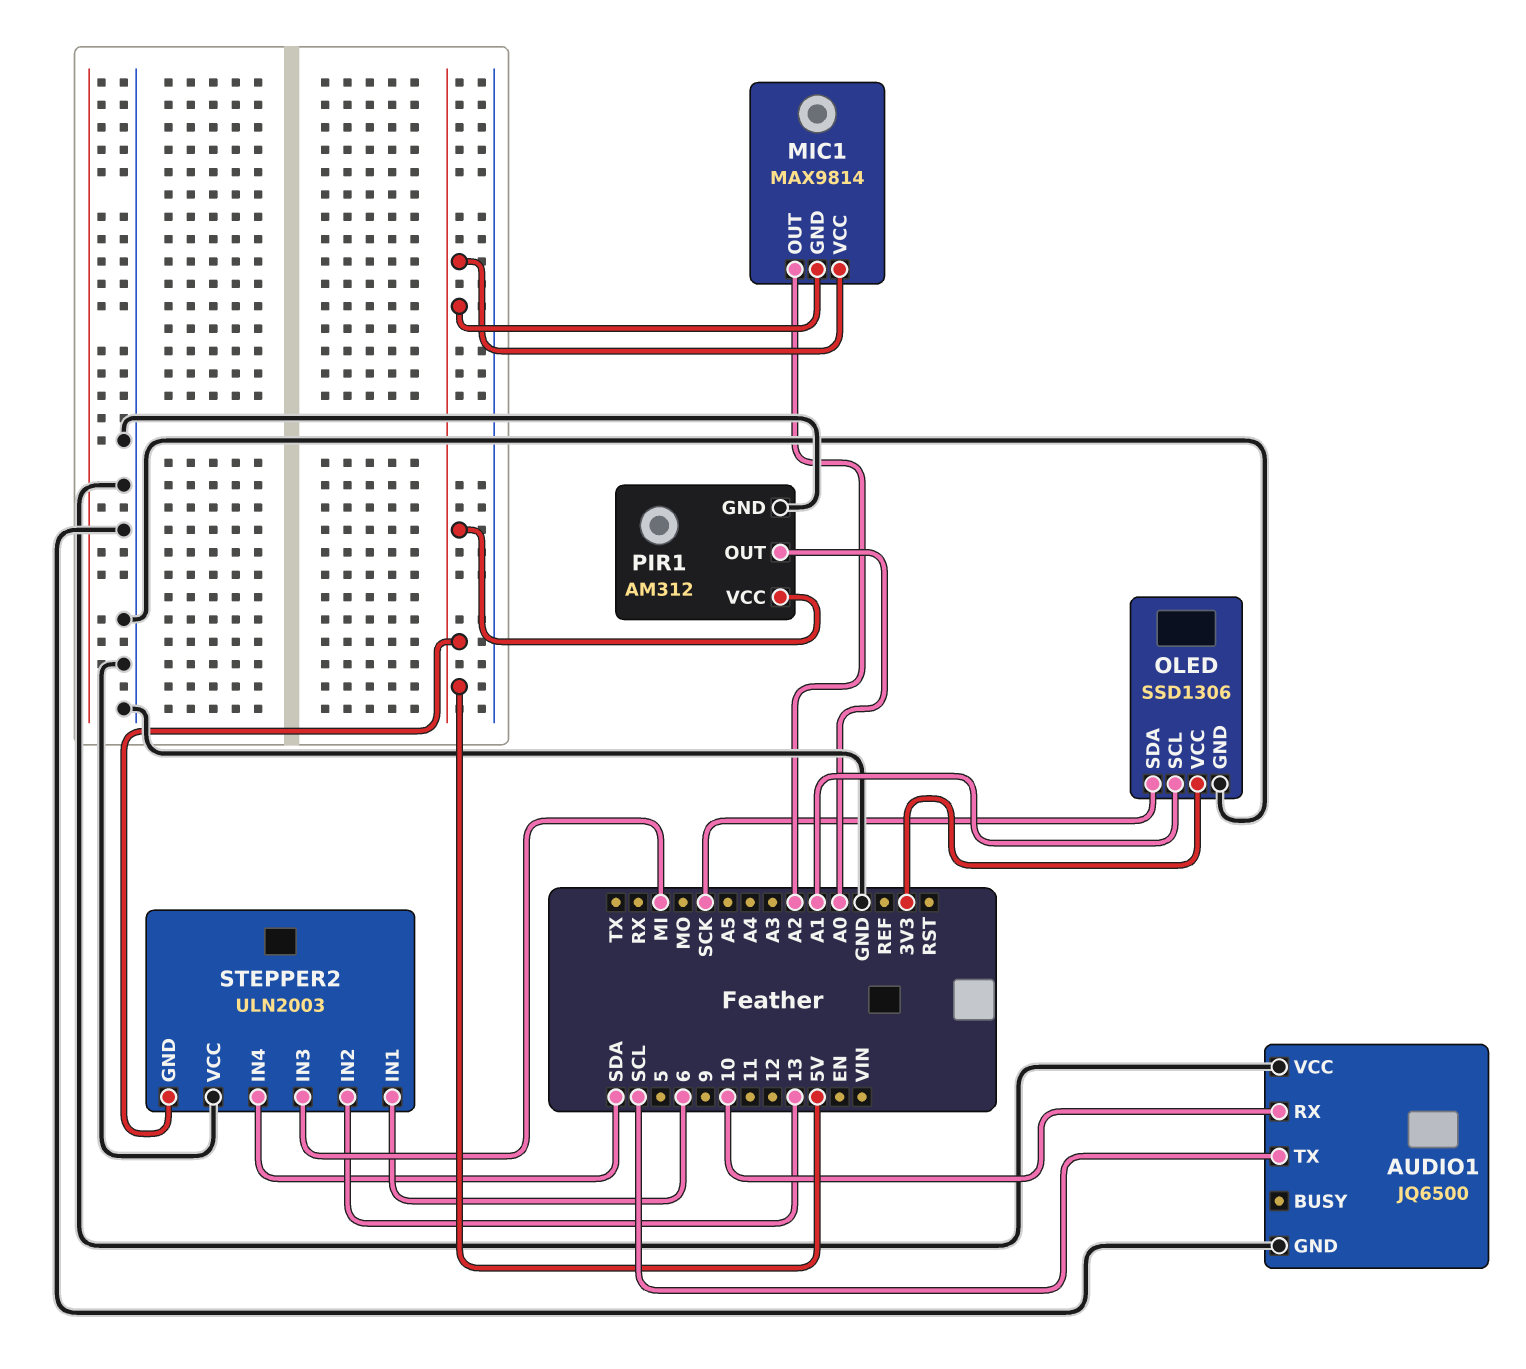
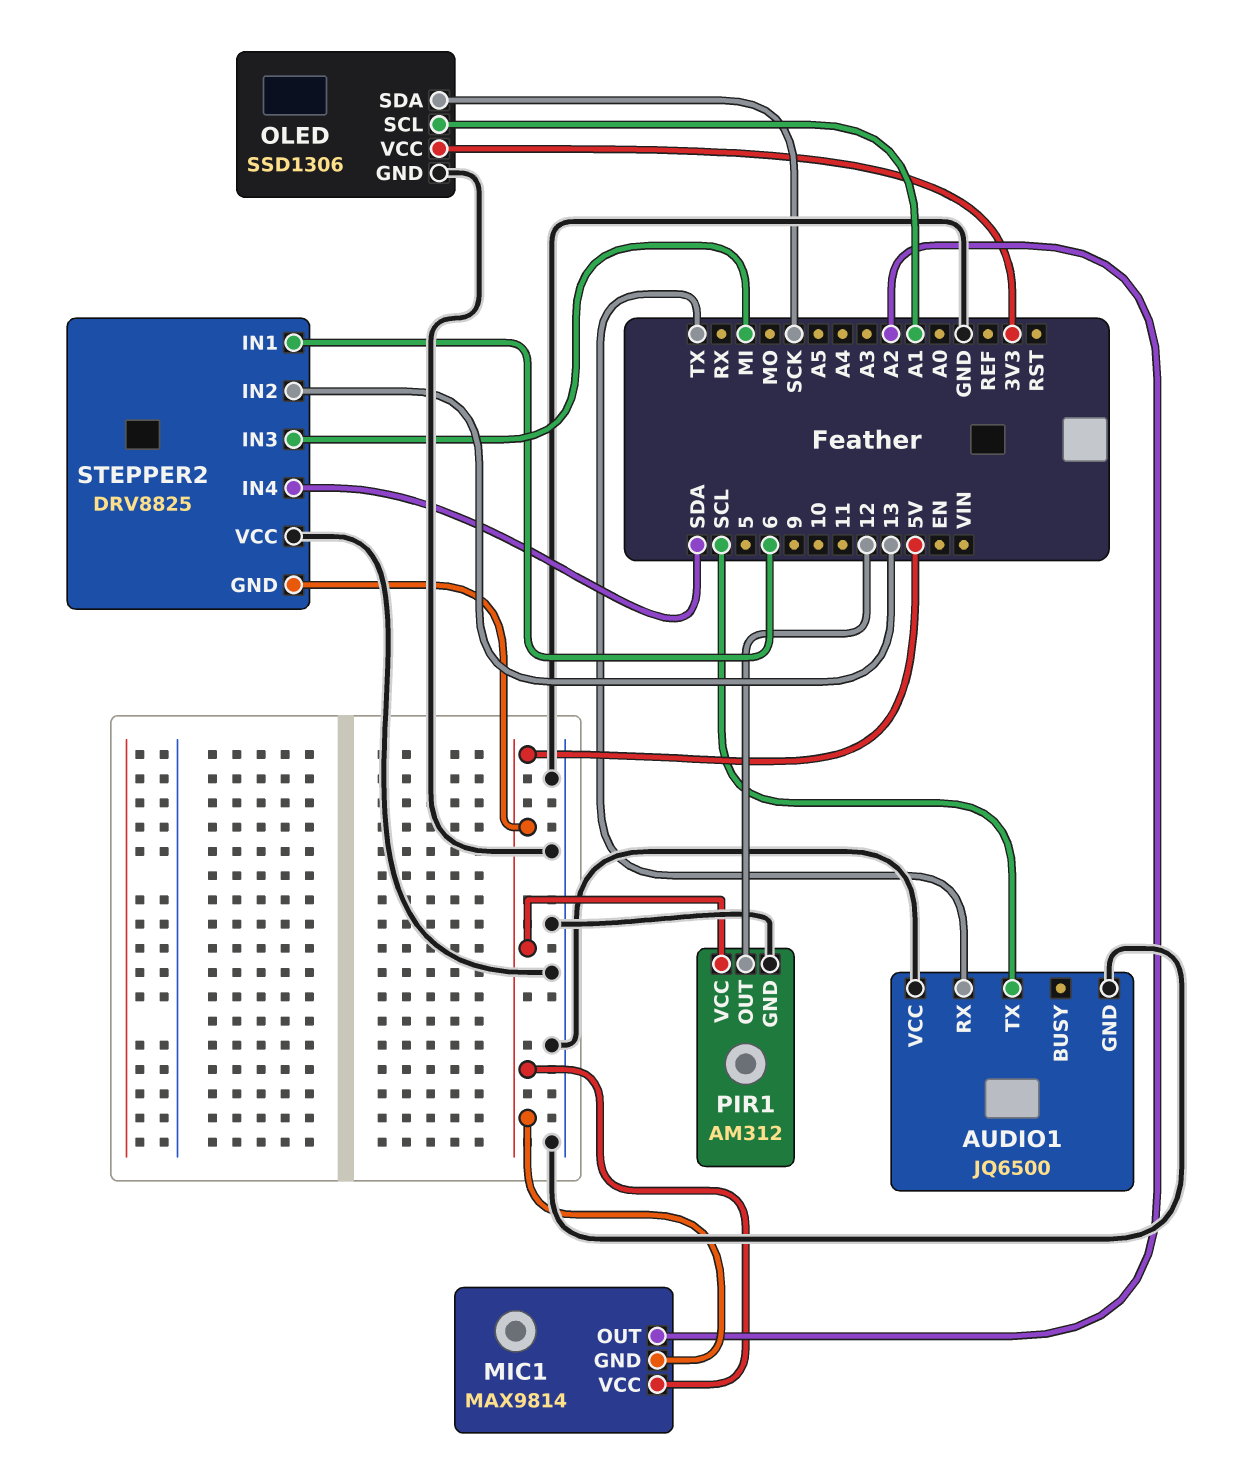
AUDIO1 pin RX: 10 -> TX
PIR1 pin OUT: A0 -> 12
STEPPER2: ULN2003 -> DRV8825

